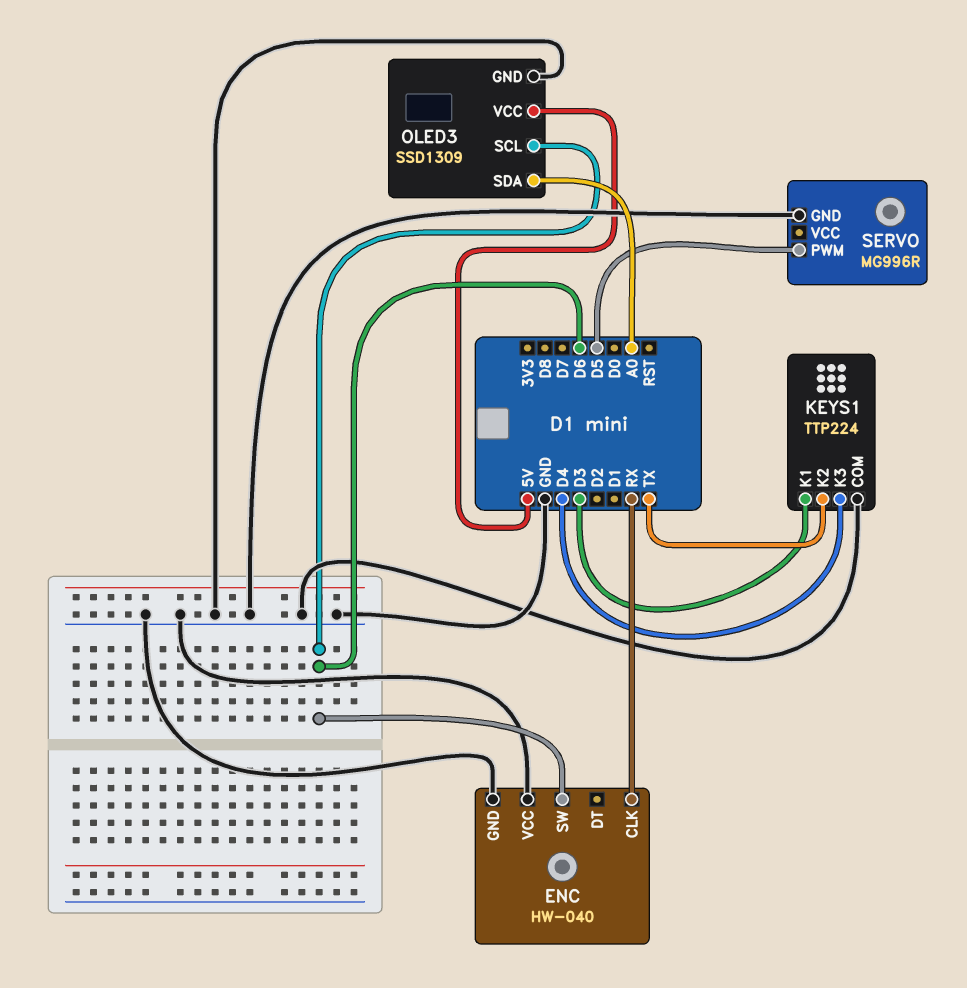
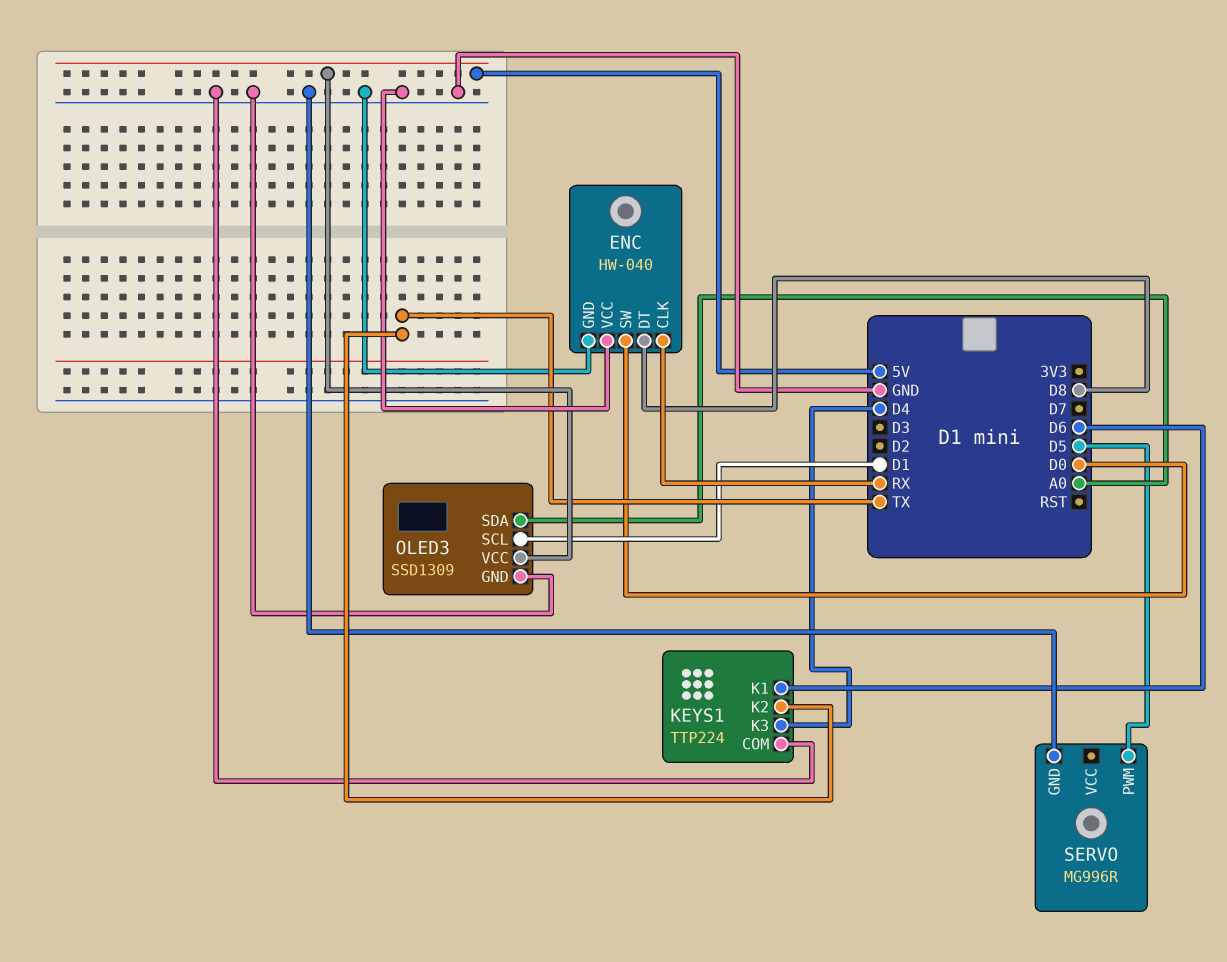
ENC pin DT: none -> D8
ENC pin SW: D6 -> D0
KEYS1 pin K1: D3 -> D6
OLED3 pin SCL: D6 -> D1

